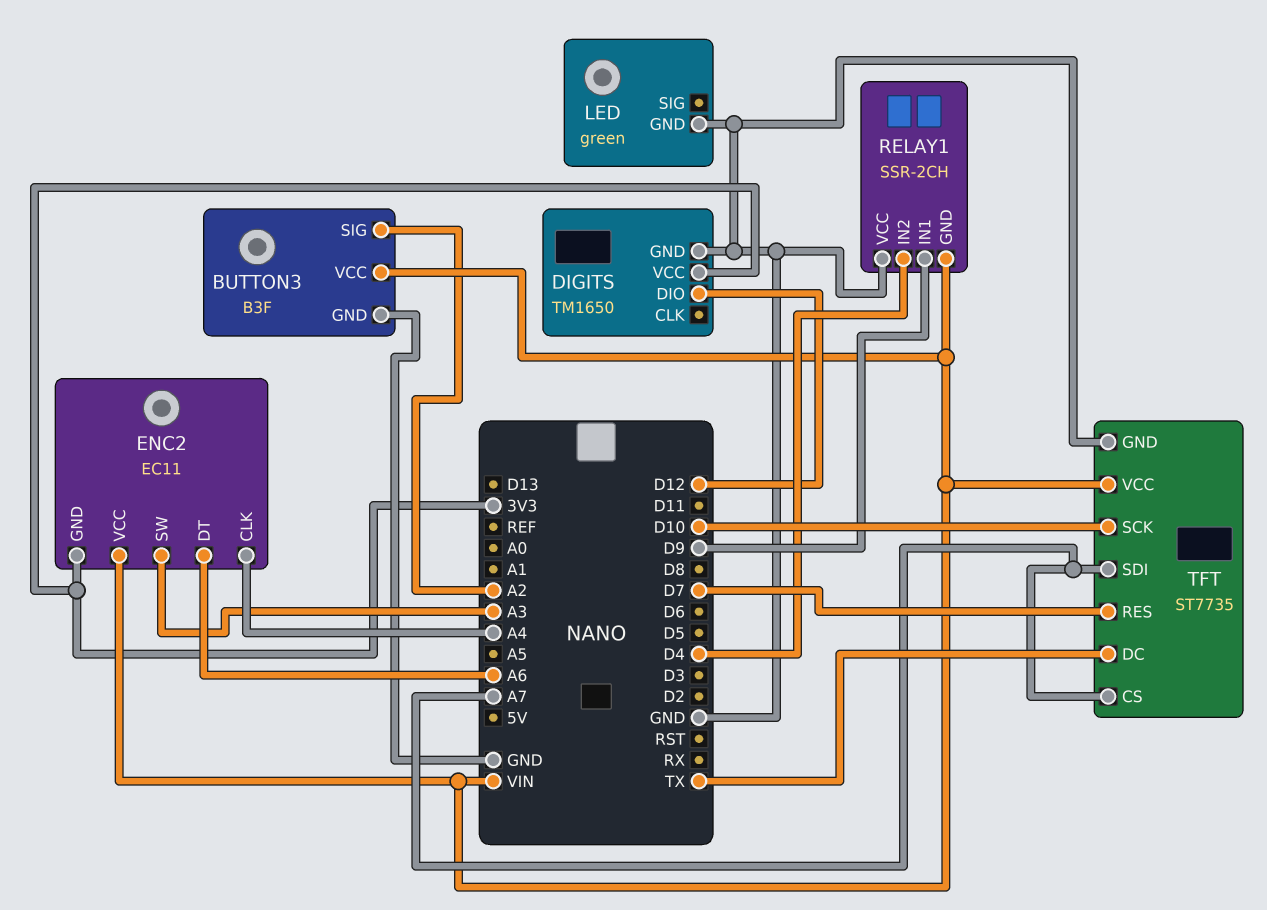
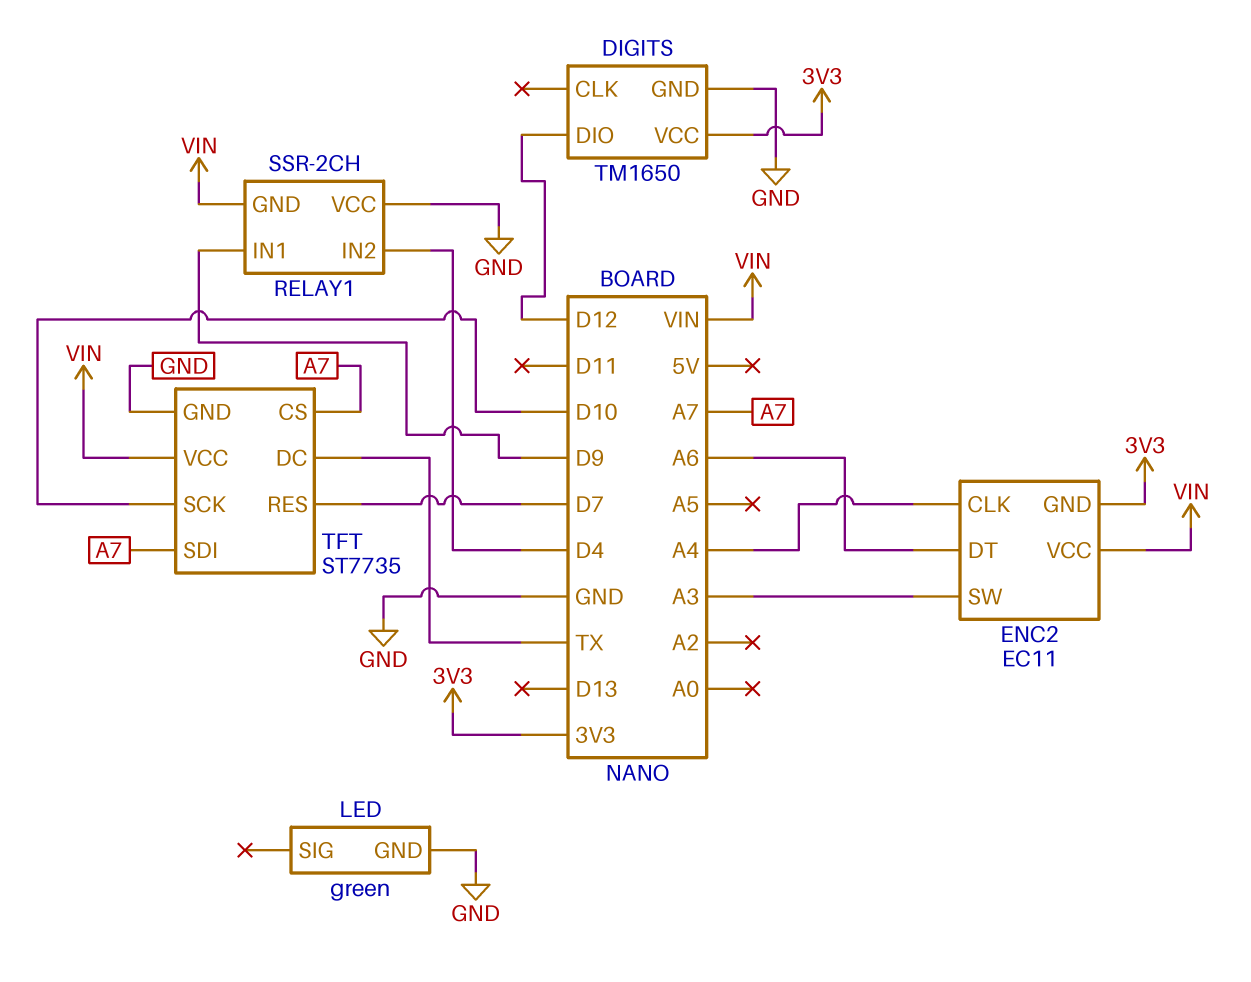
BUTTON3: B3F -> none
BUTTON3 pin GND: GND -> none
BUTTON3 pin SIG: A2 -> none
BUTTON3 pin VCC: VIN -> none

